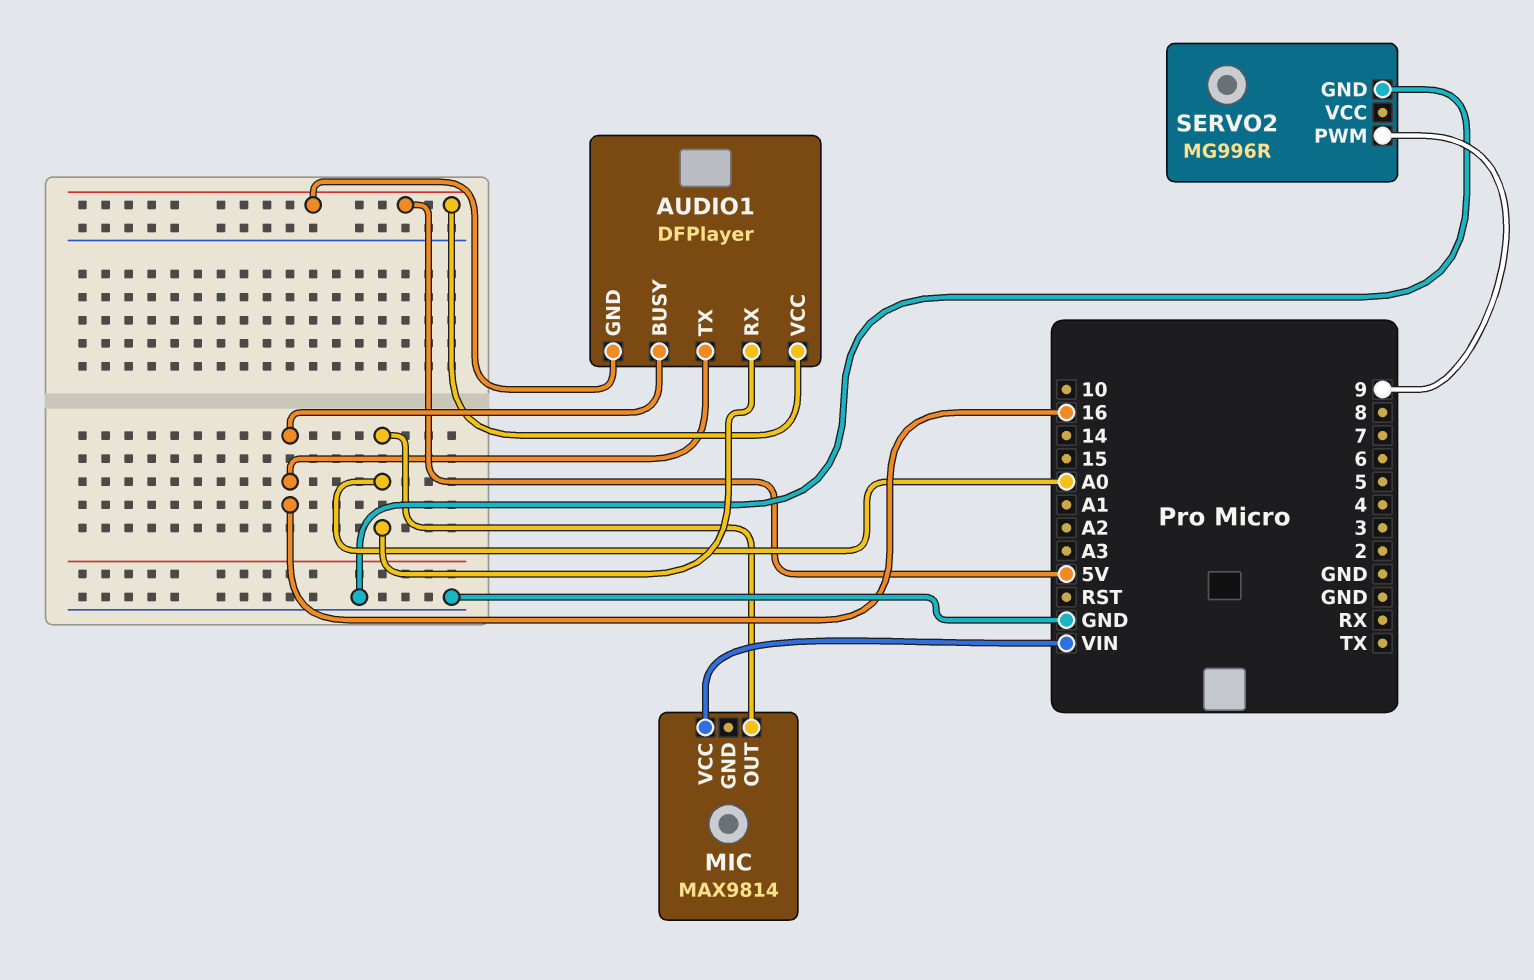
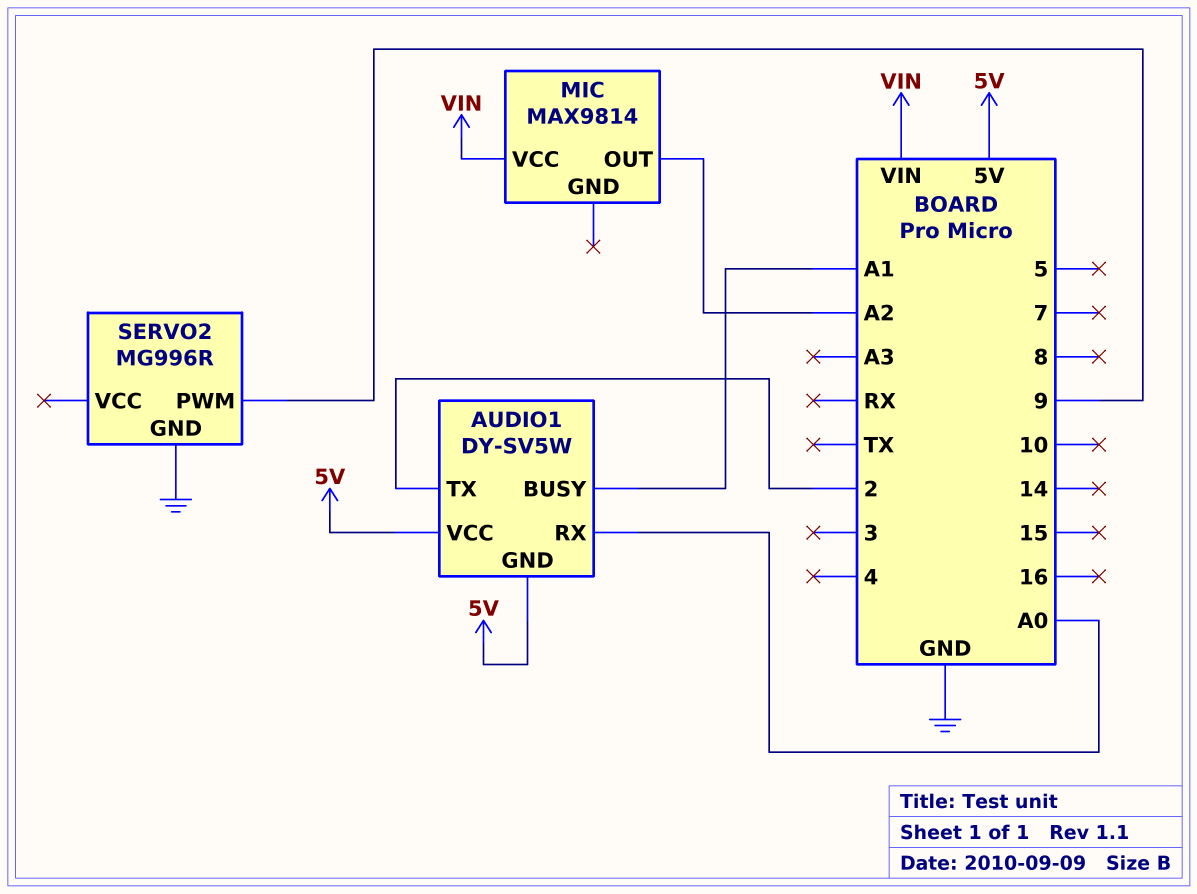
AUDIO1: DFPlayer -> DY-SV5W
AUDIO1 pin BUSY: 16 -> A1
AUDIO1 pin TX: 16 -> 2
MIC pin OUT: A0 -> A2

